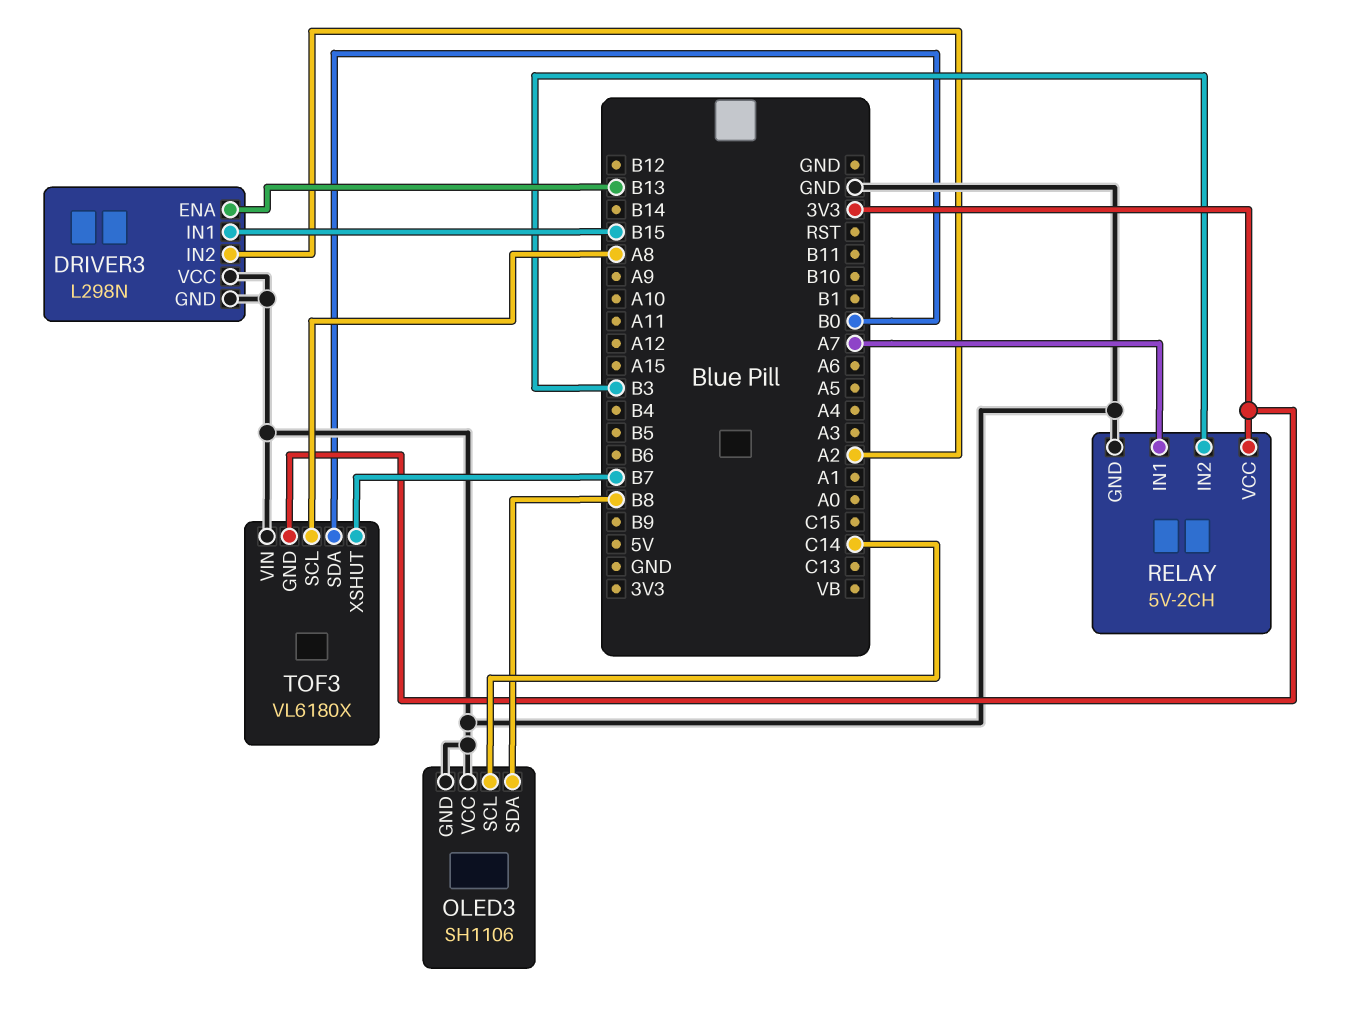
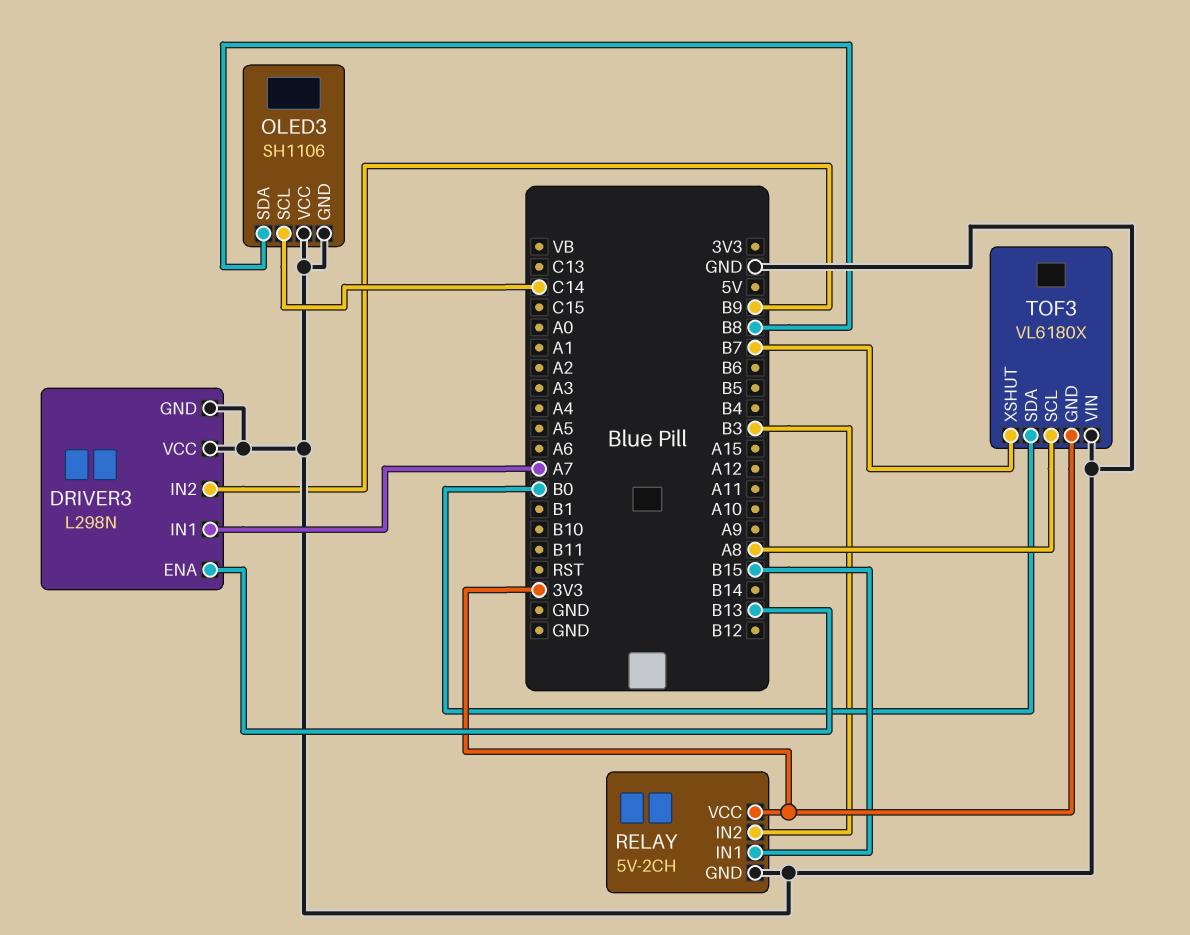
DRIVER3 pin IN1: B15 -> A7
DRIVER3 pin IN2: A2 -> B9
RELAY pin IN1: A7 -> B15

